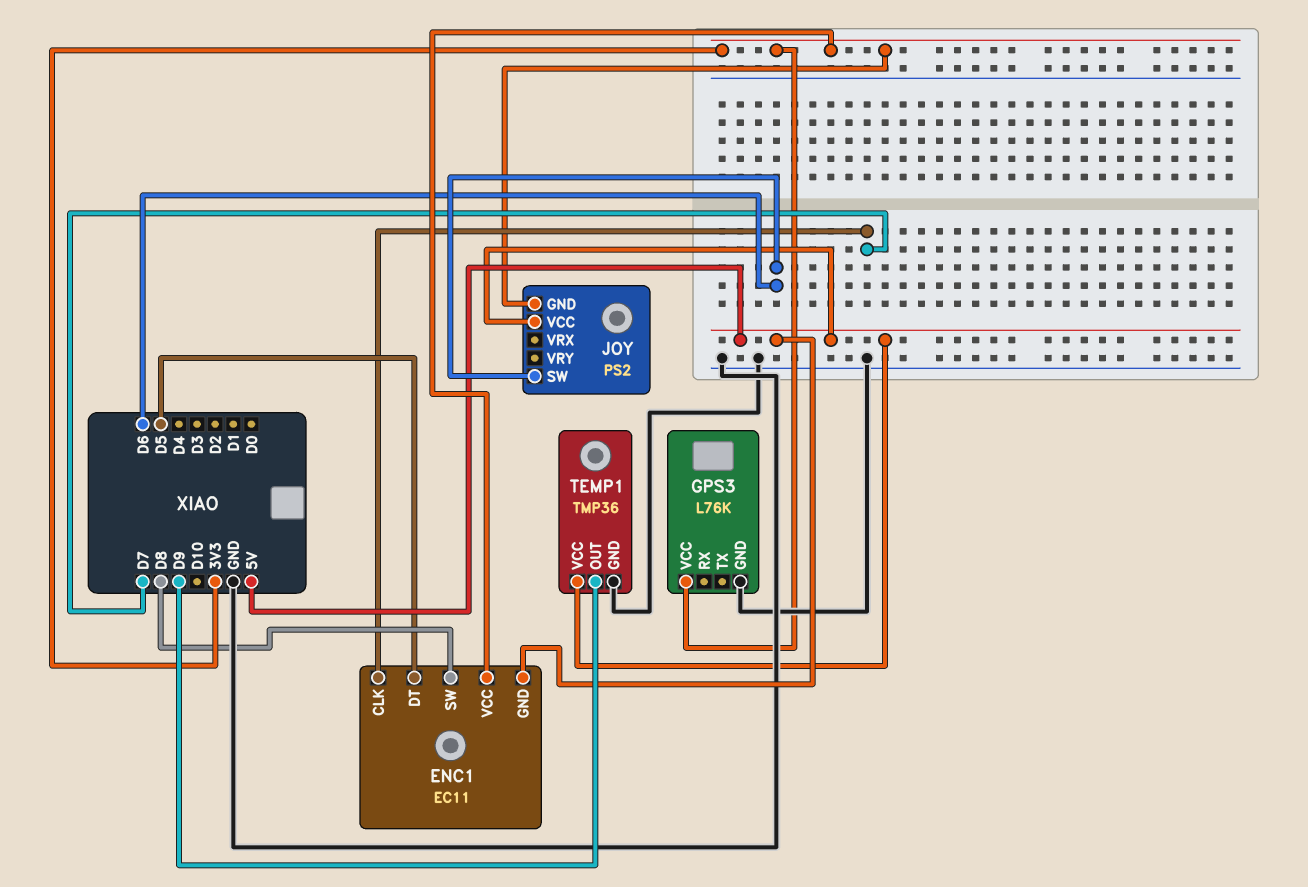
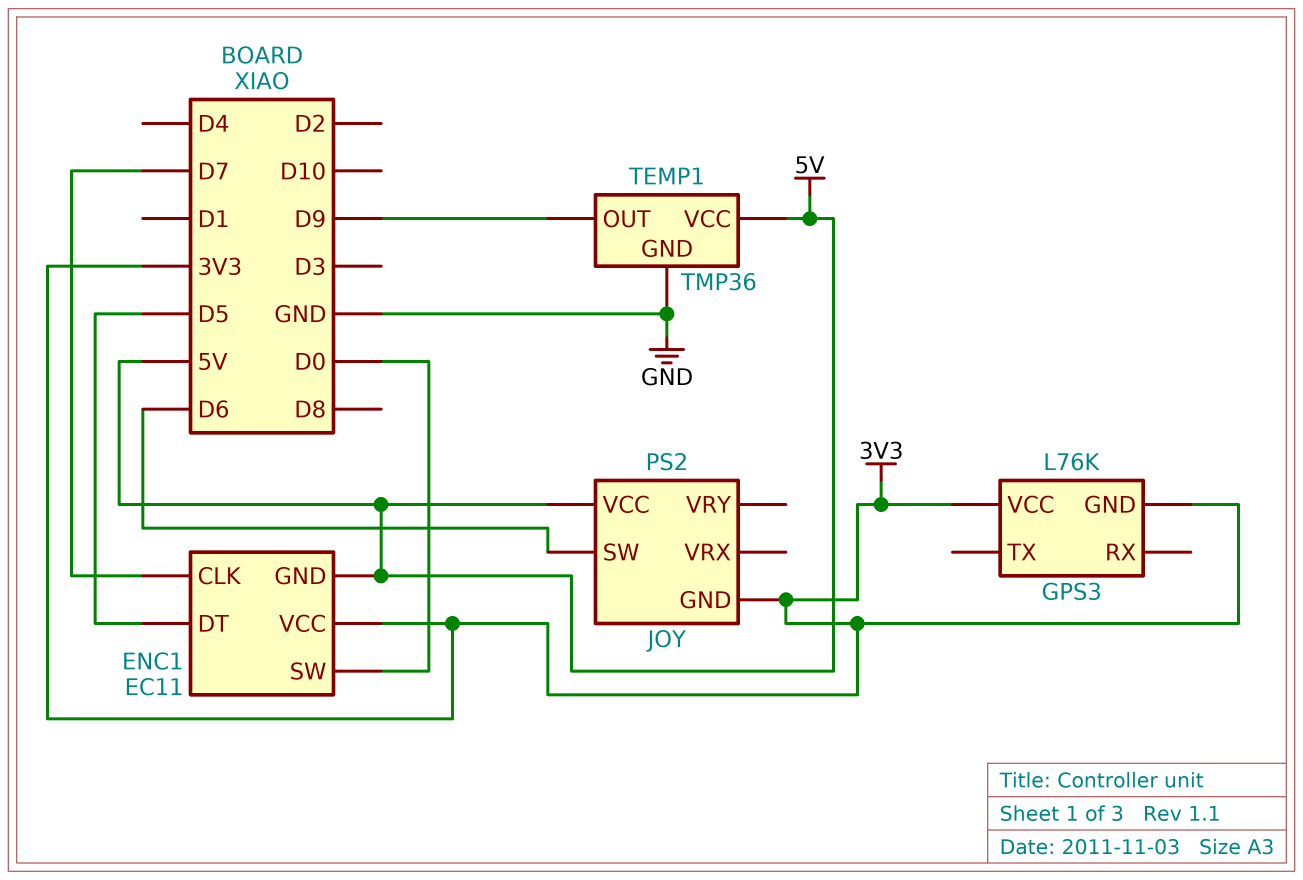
ENC1 pin SW: D8 -> D0
GPS3 pin GND: GND -> 3V3

